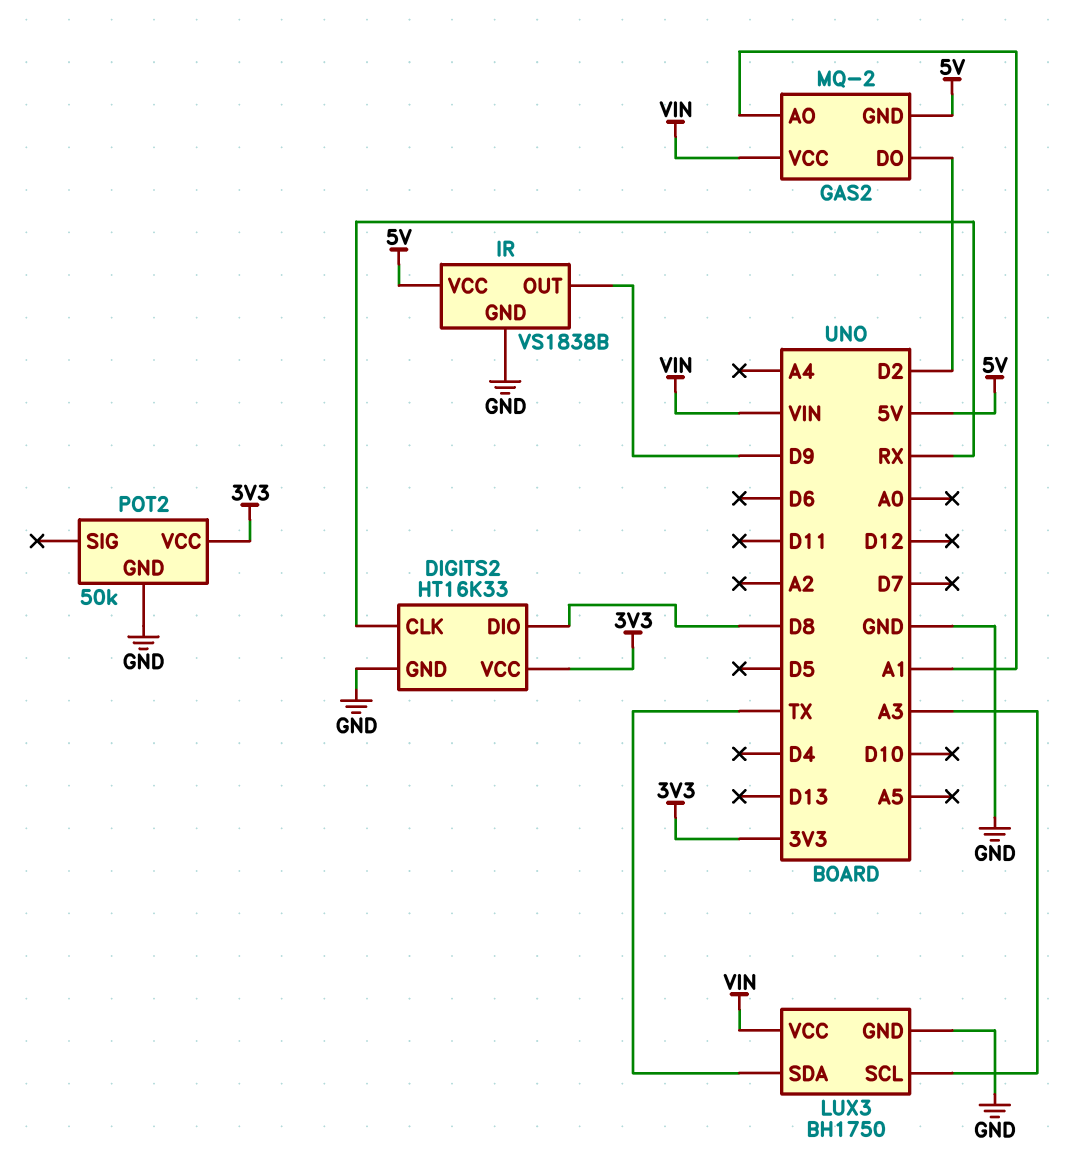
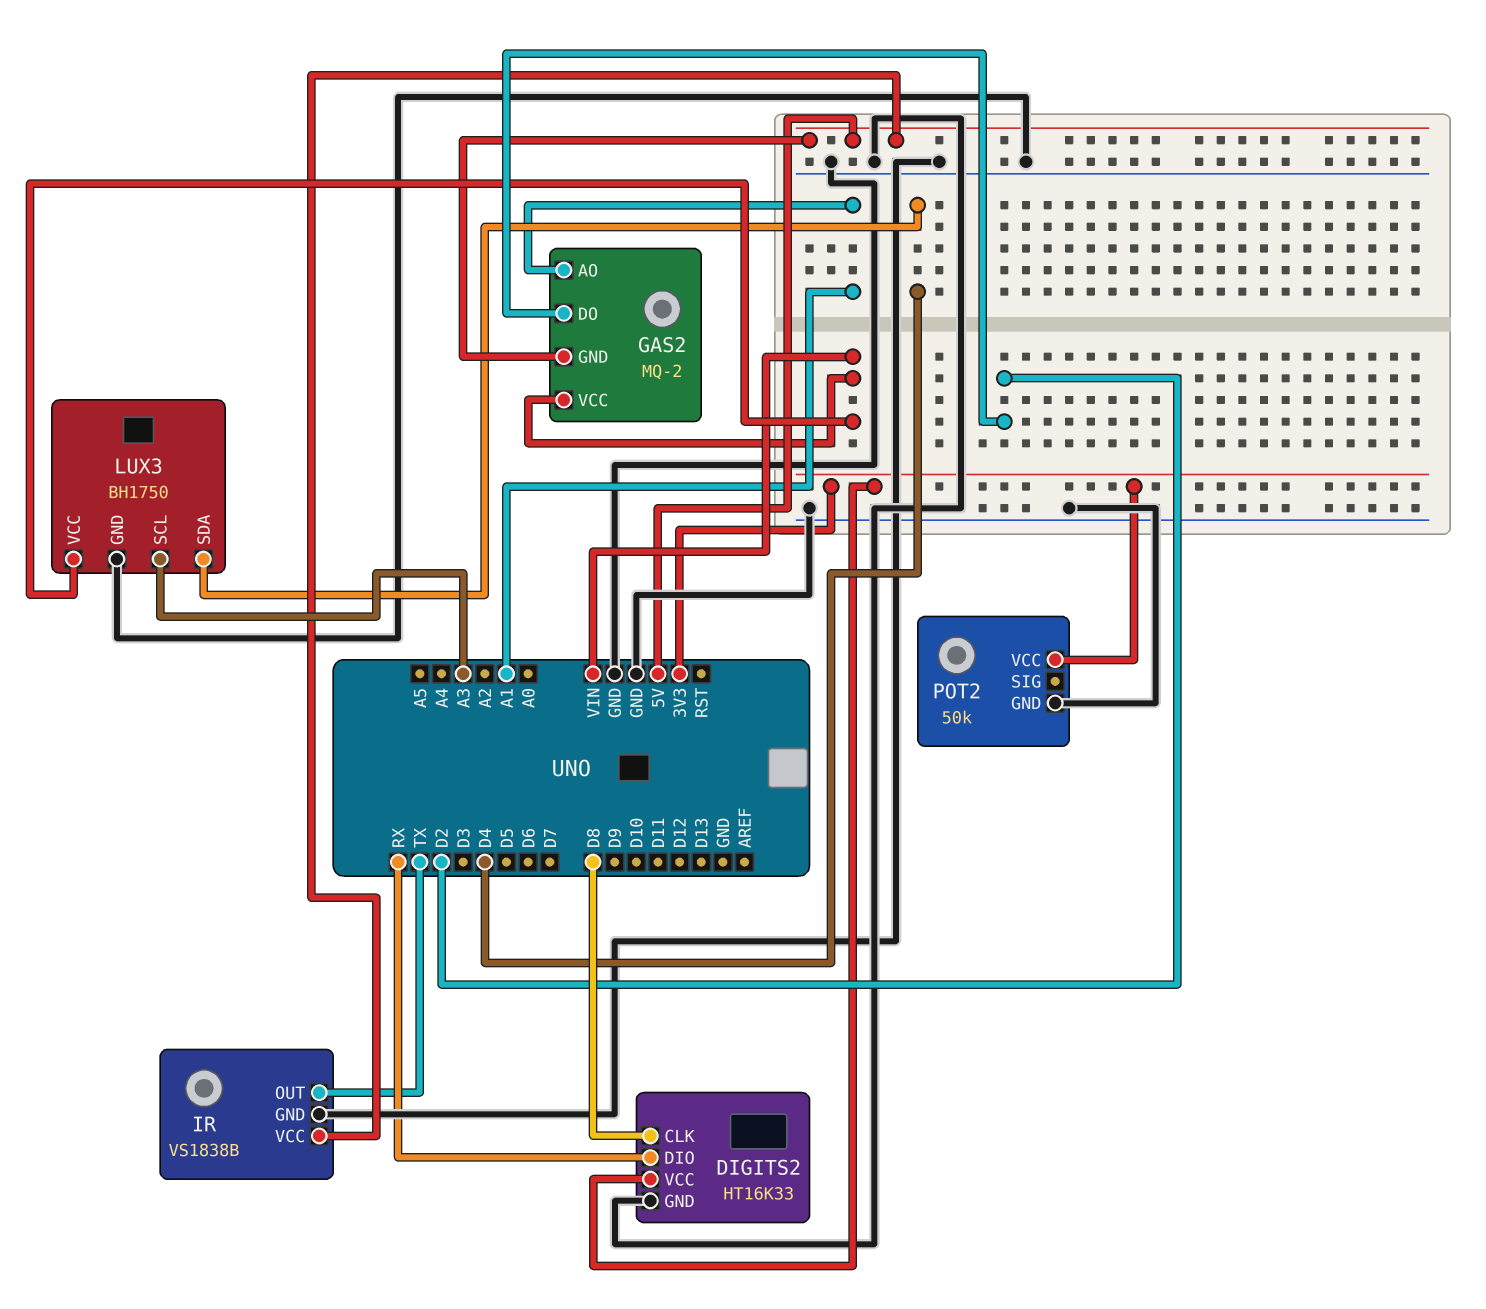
DIGITS2 pin CLK: RX -> D8
DIGITS2 pin DIO: D8 -> RX
IR pin OUT: D9 -> TX
LUX3 pin SDA: TX -> D4

